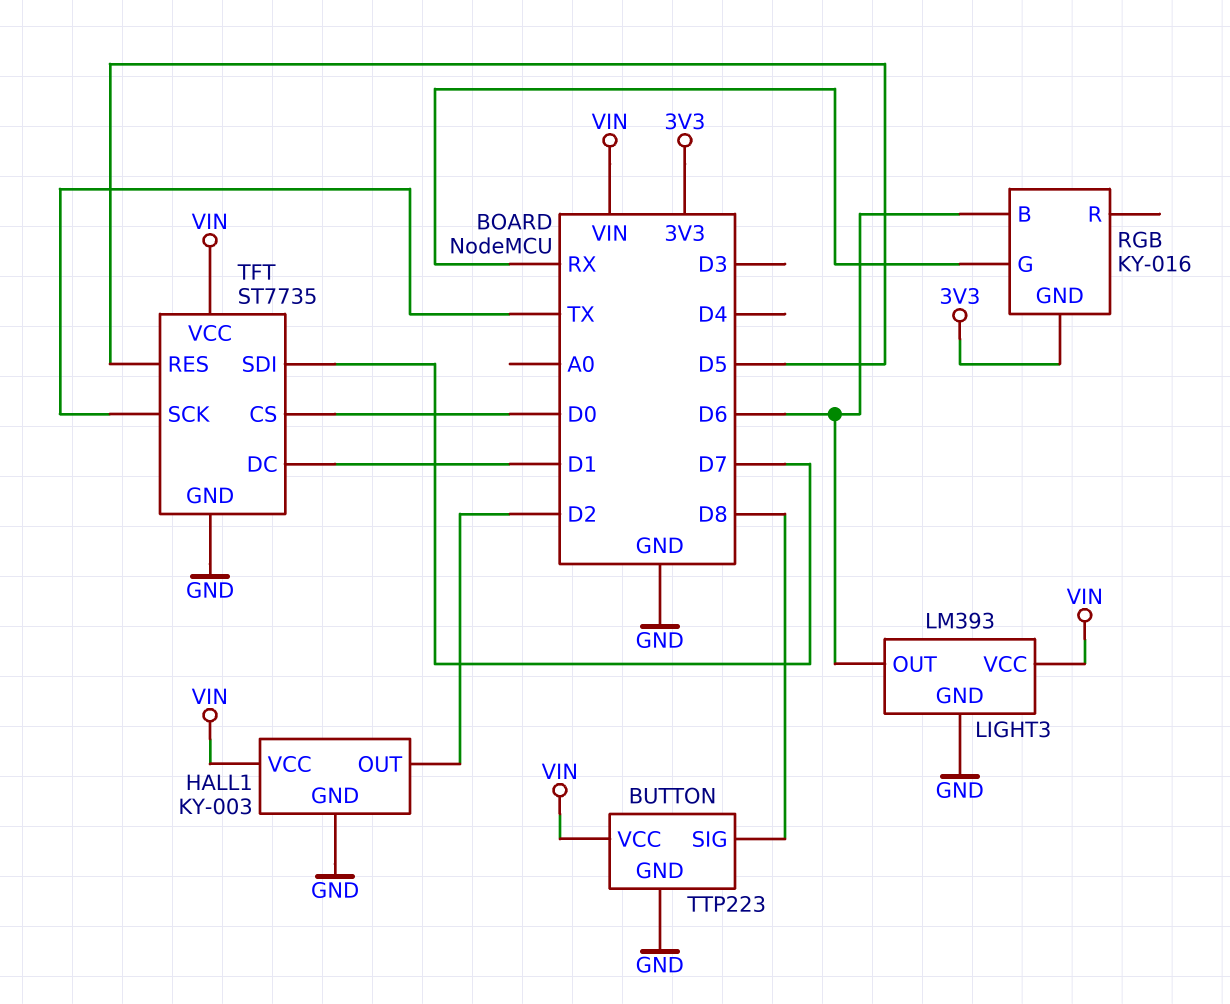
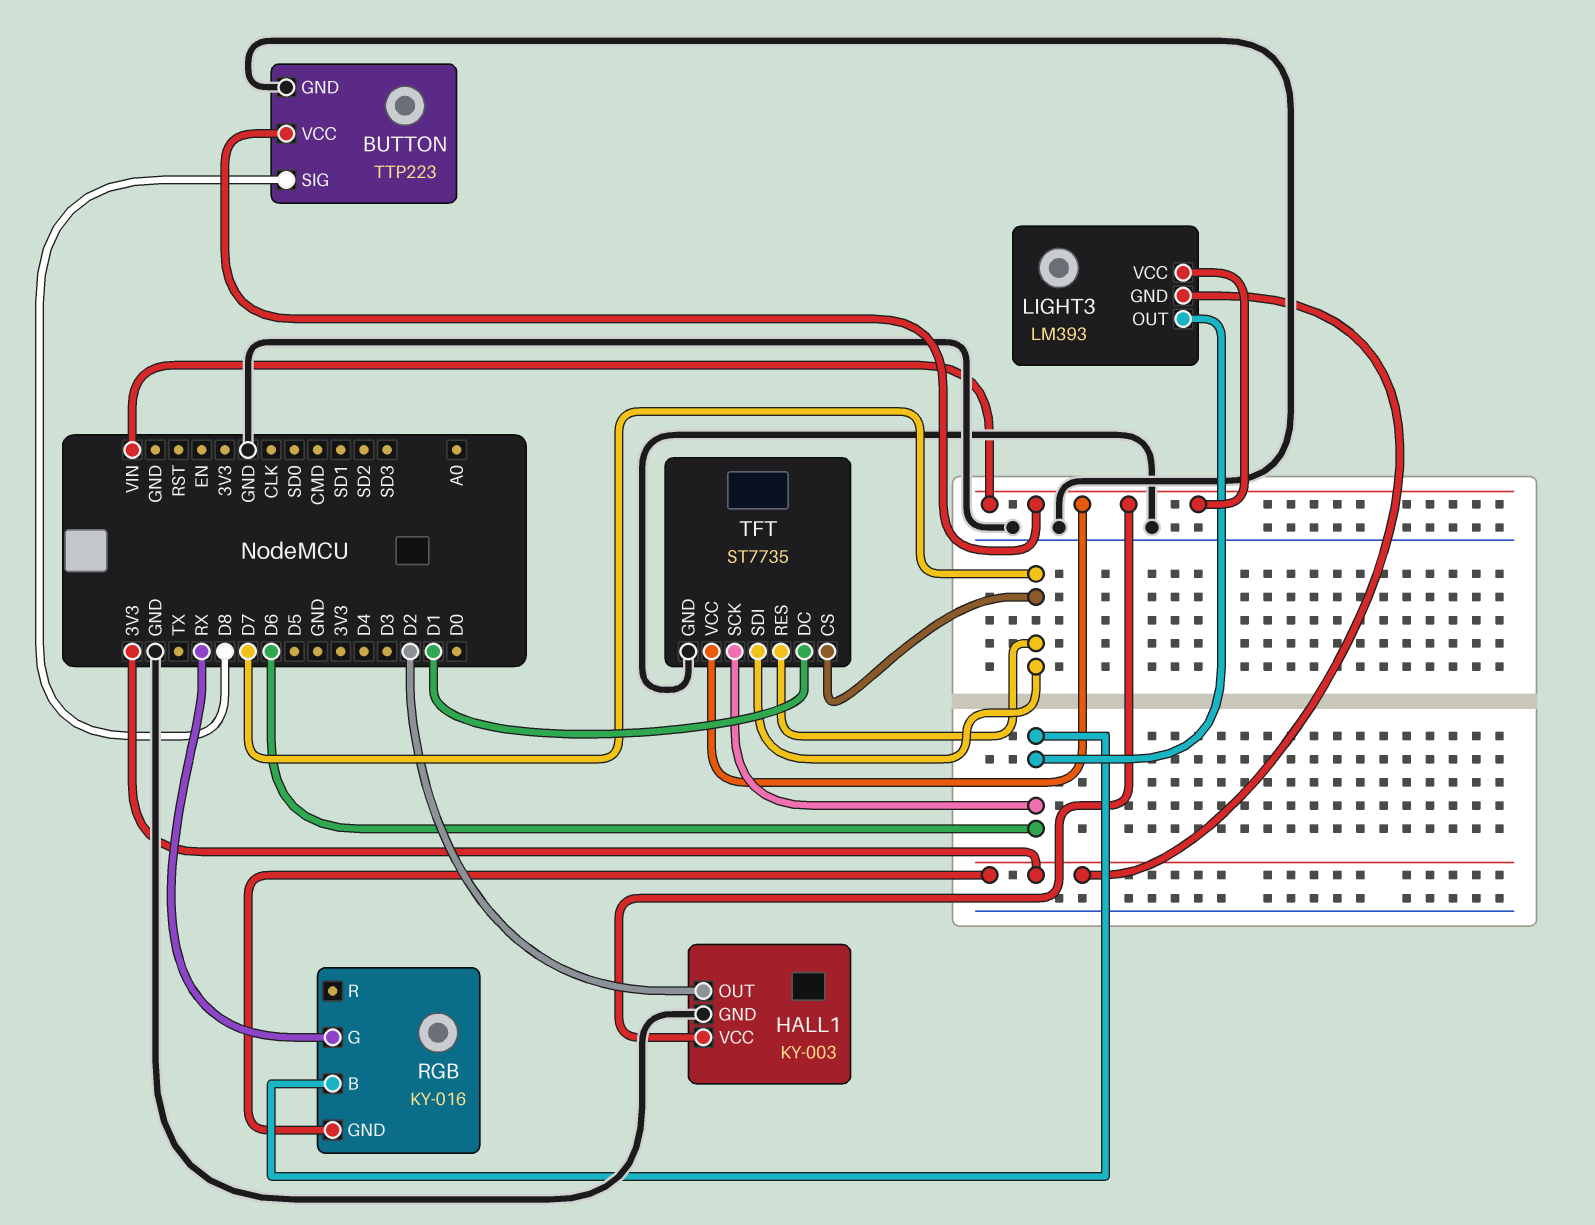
LIGHT3 pin GND: GND -> 3V3
TFT pin CS: D0 -> D7
TFT pin RES: D5 -> D7
TFT pin SCK: TX -> D6

